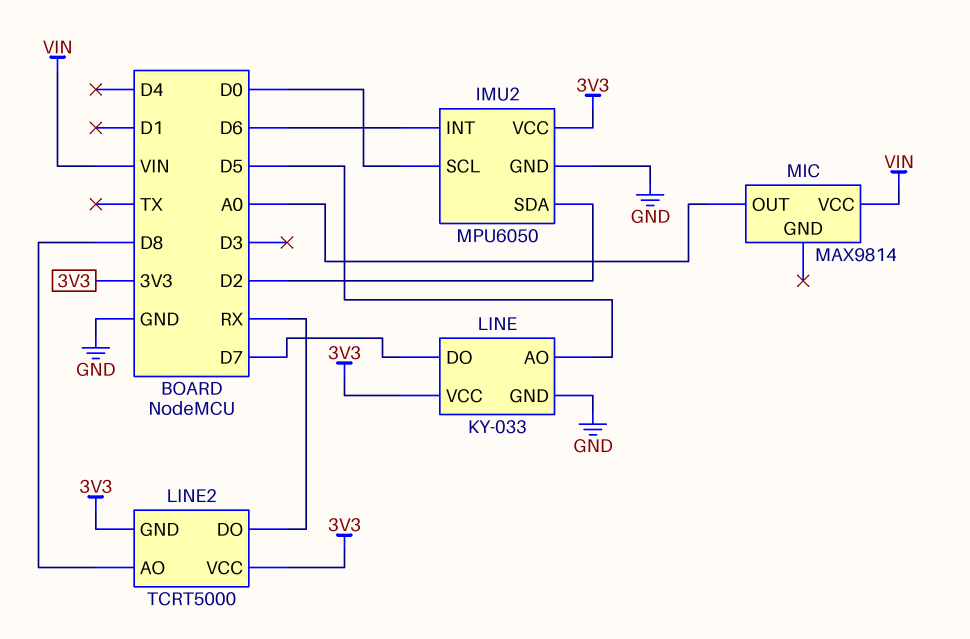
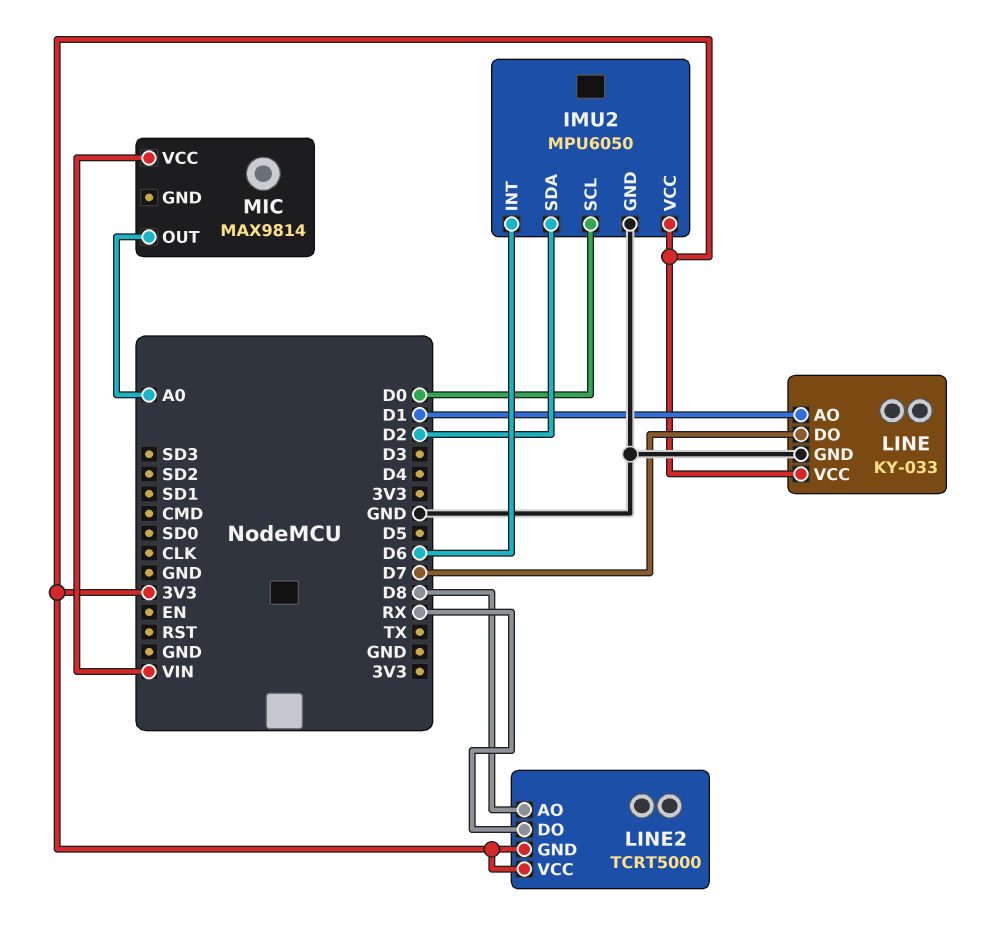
LINE pin AO: D5 -> D1

